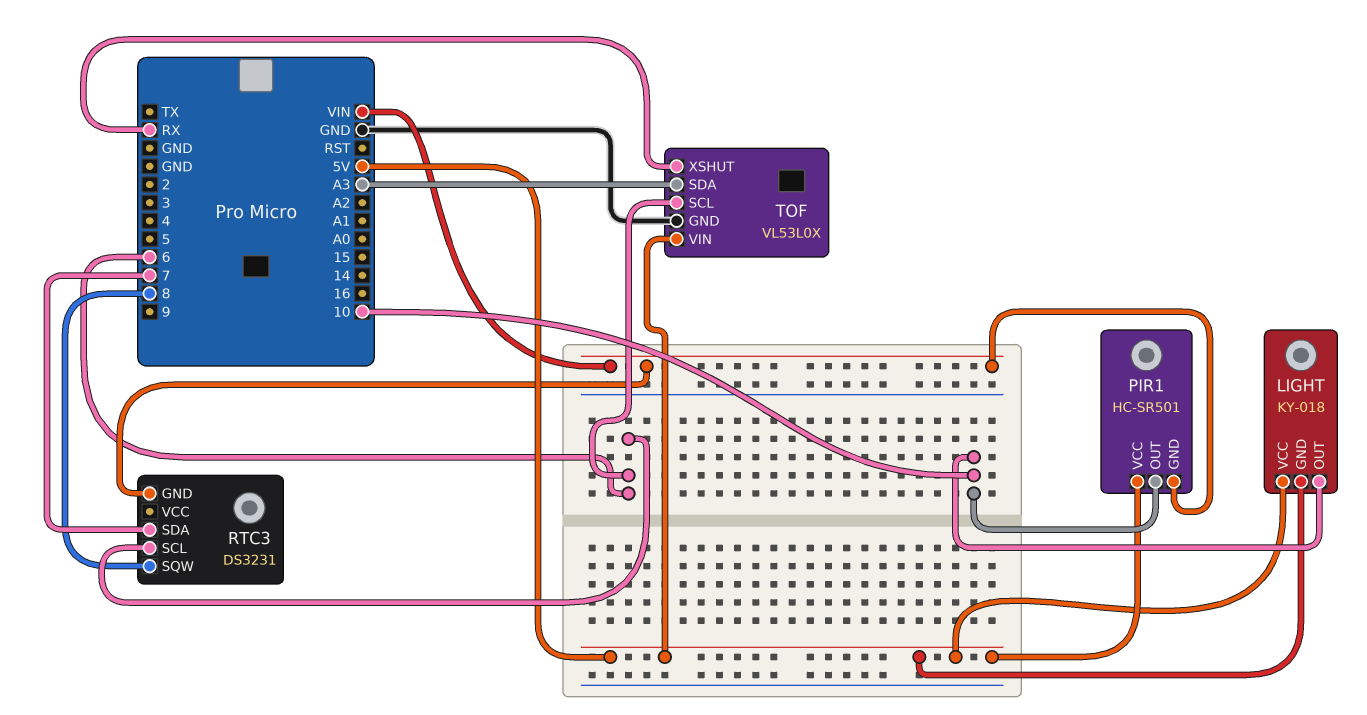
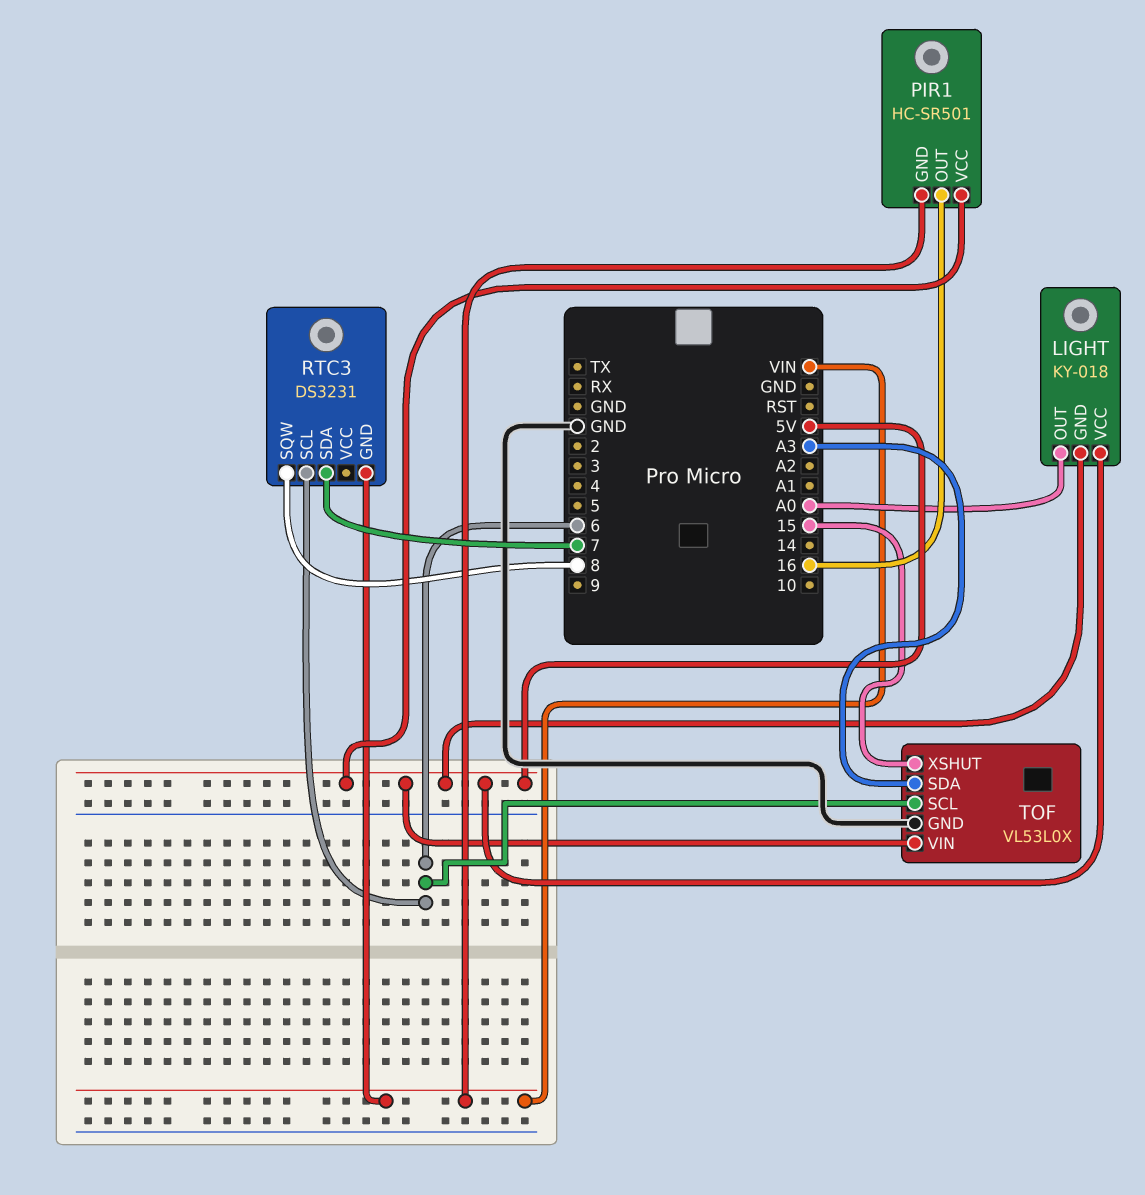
LIGHT pin OUT: 10 -> A0
PIR1 pin OUT: 10 -> 16
TOF pin XSHUT: RX -> 15

